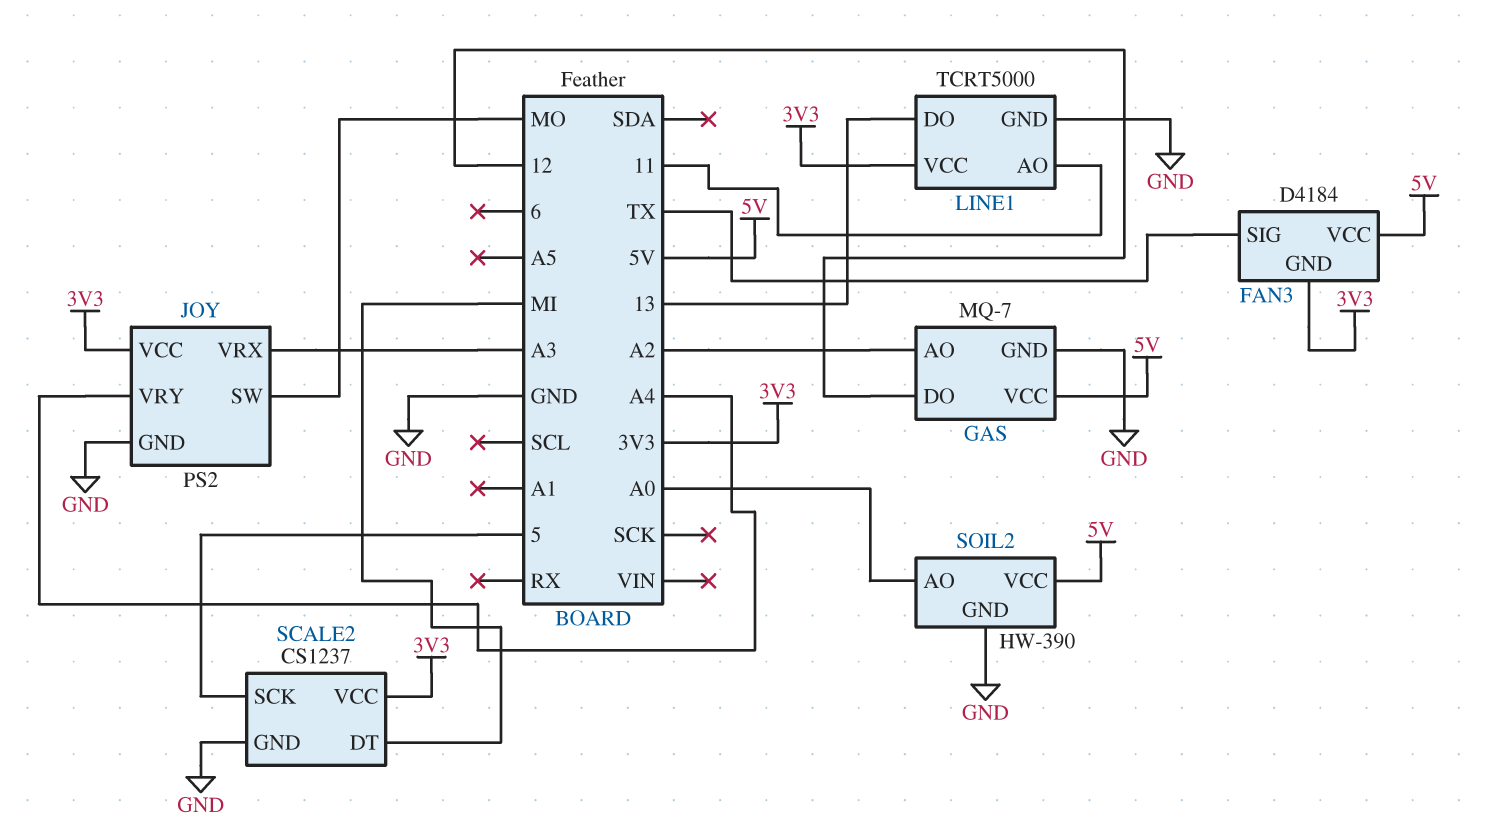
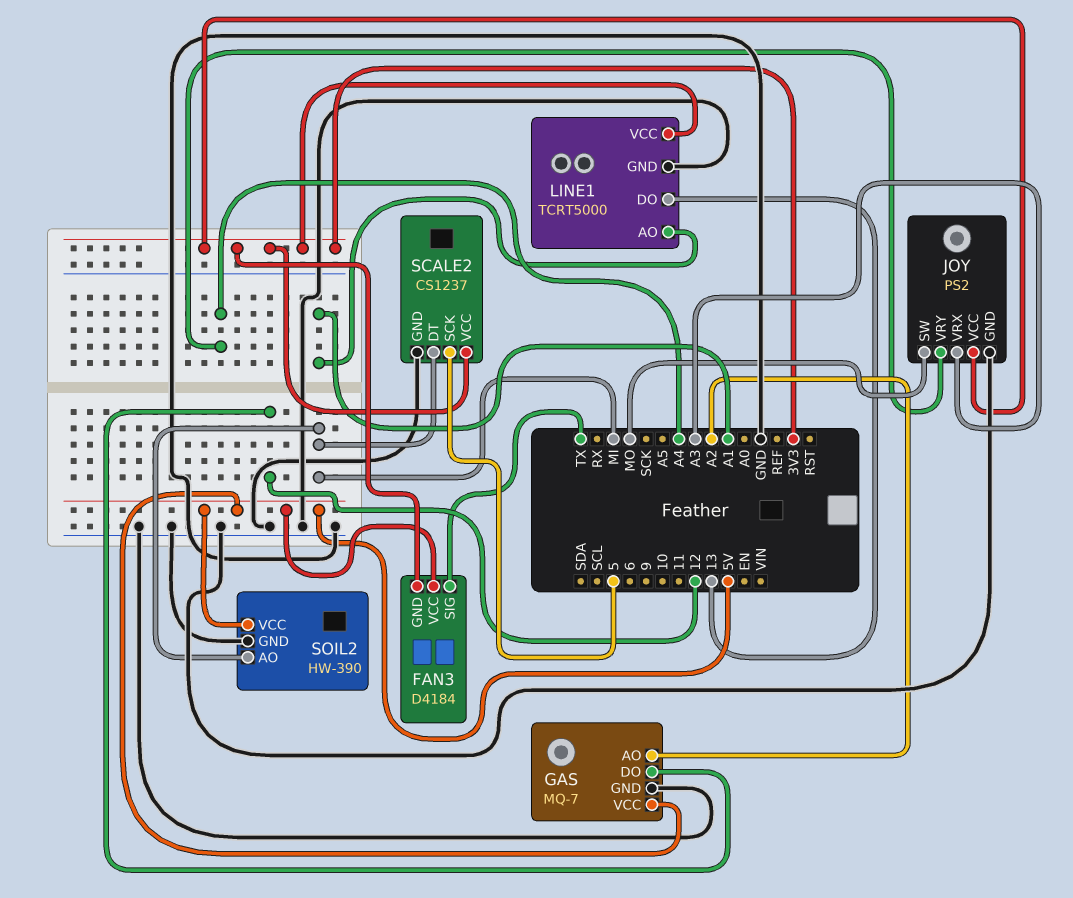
LINE1 pin AO: 11 -> A1
SOIL2 pin AO: A0 -> MI

